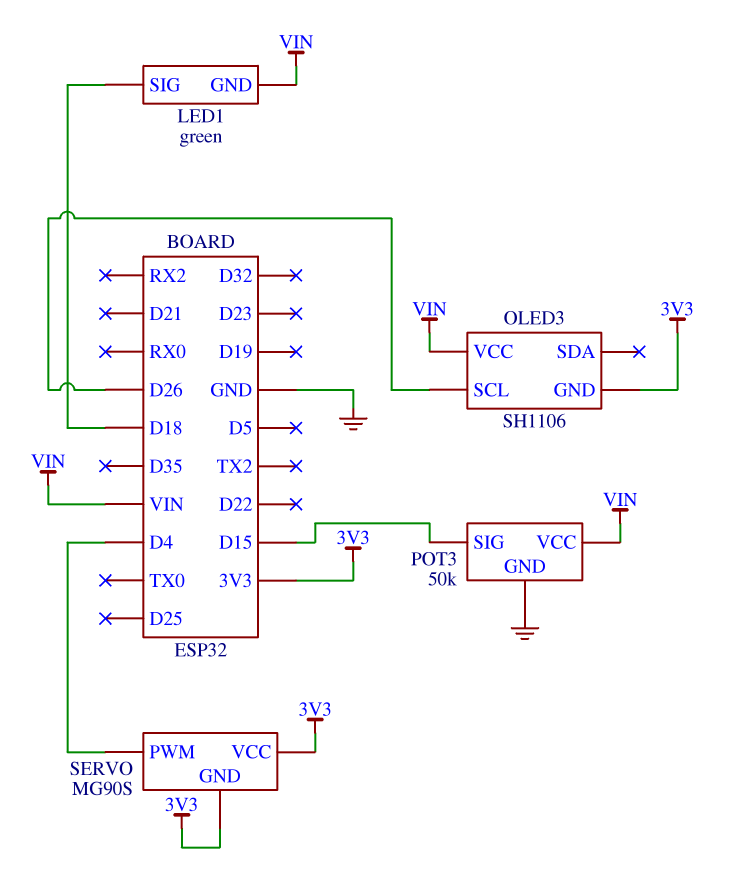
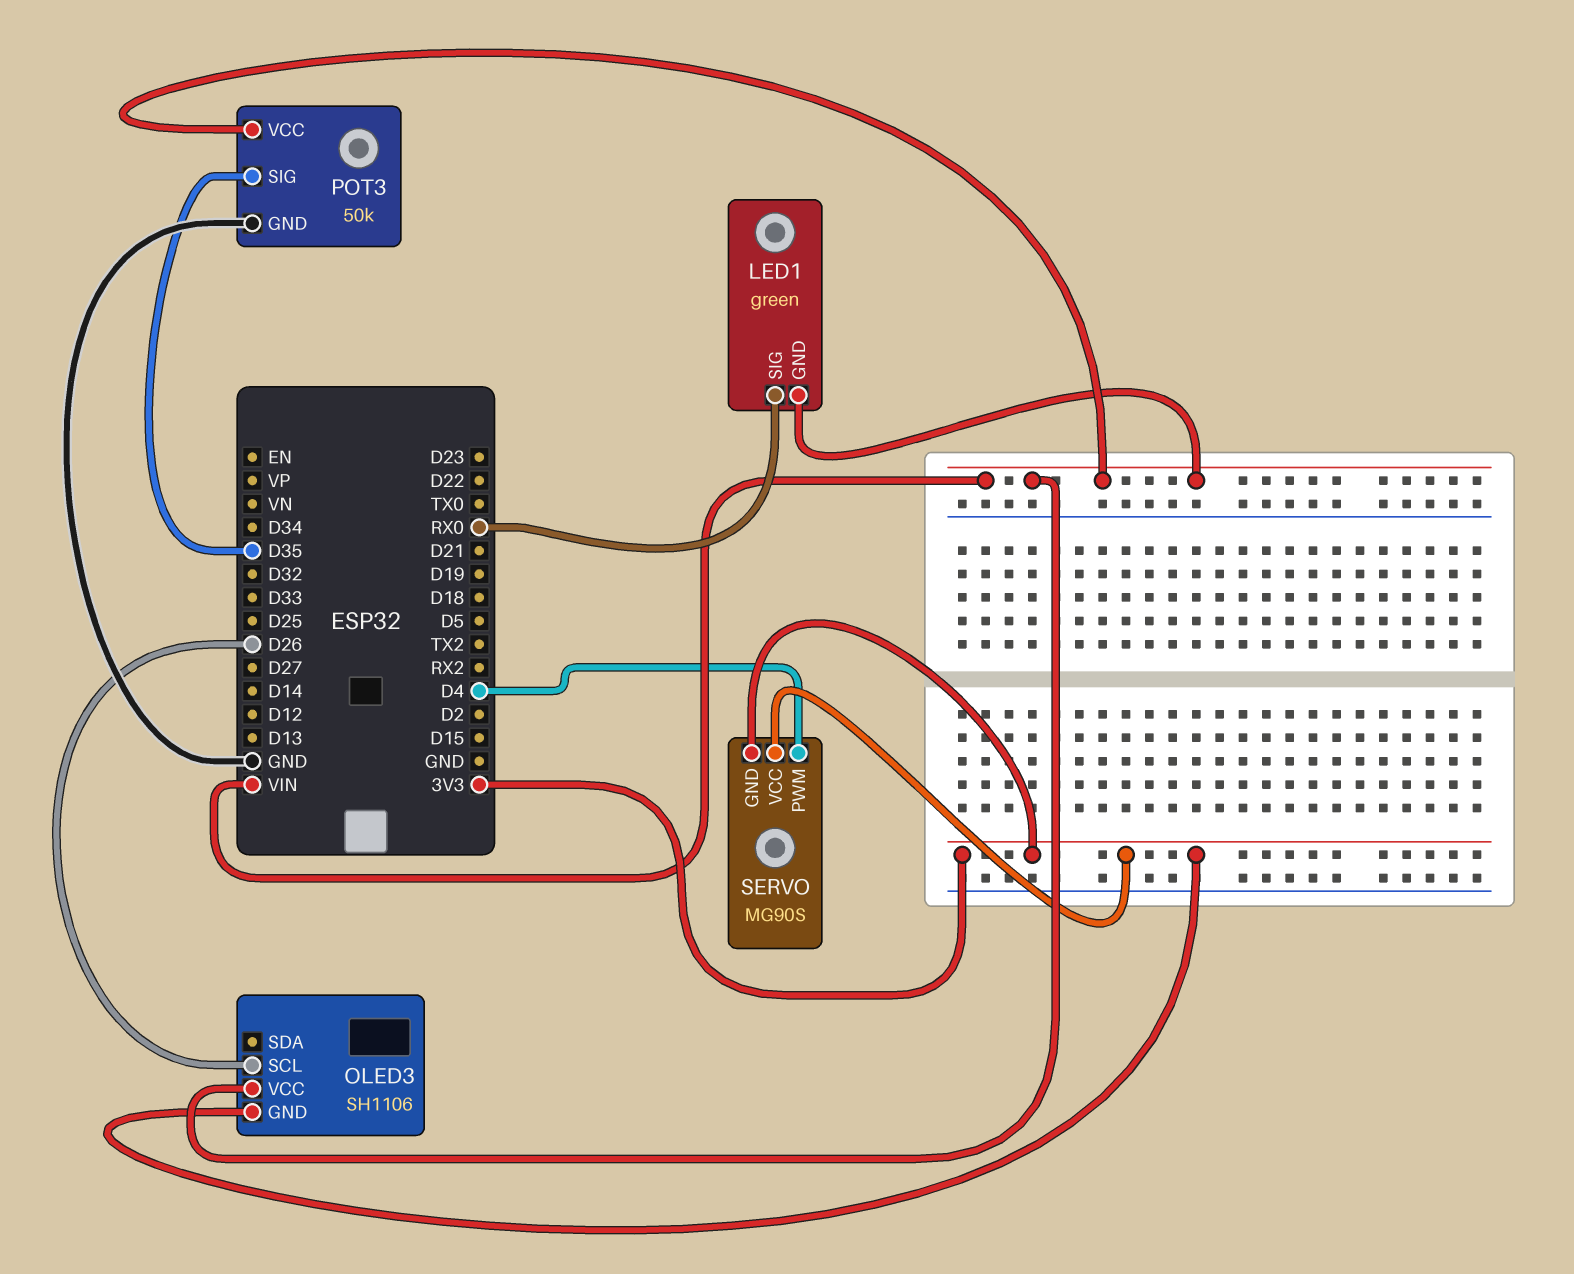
LED1 pin SIG: D18 -> RX0
POT3 pin SIG: D15 -> D35

